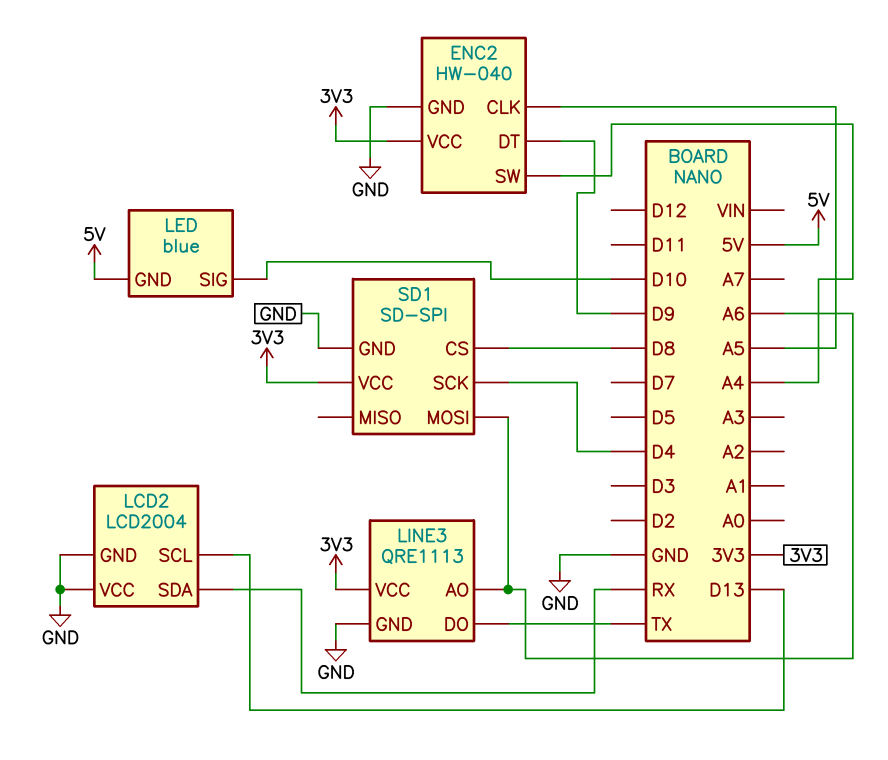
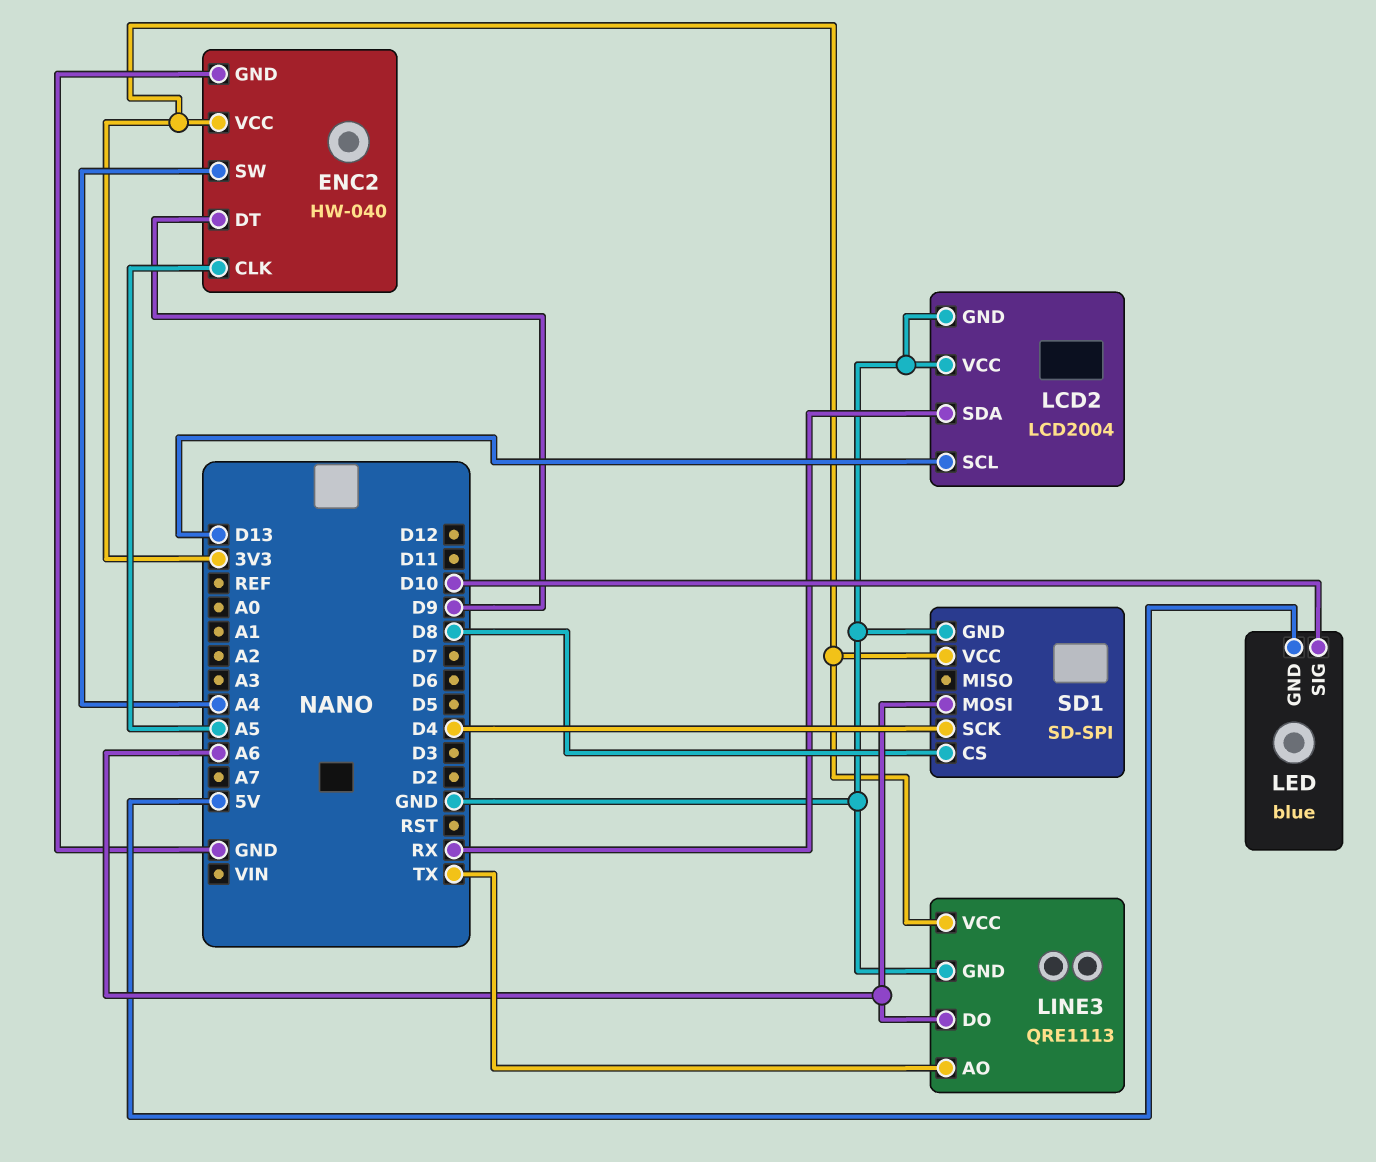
LINE3 pin AO: A6 -> TX
LINE3 pin DO: TX -> A6

